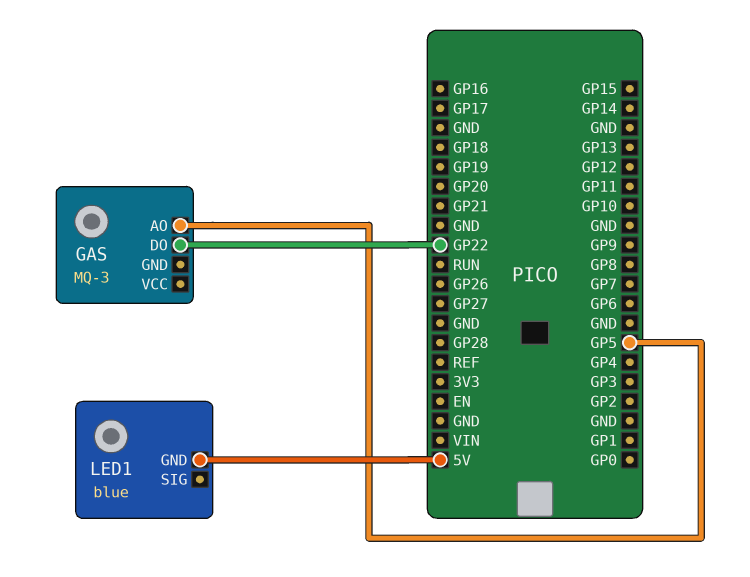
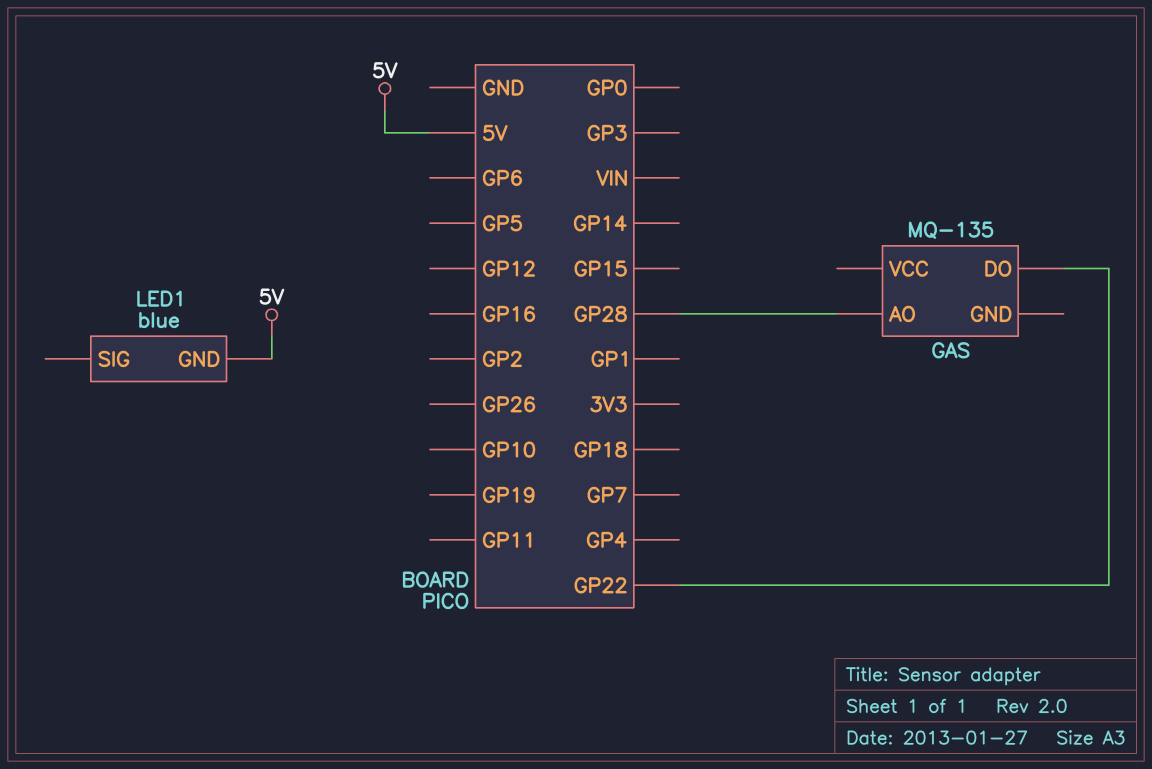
GAS: MQ-3 -> MQ-135
GAS pin AO: GP5 -> GP28

